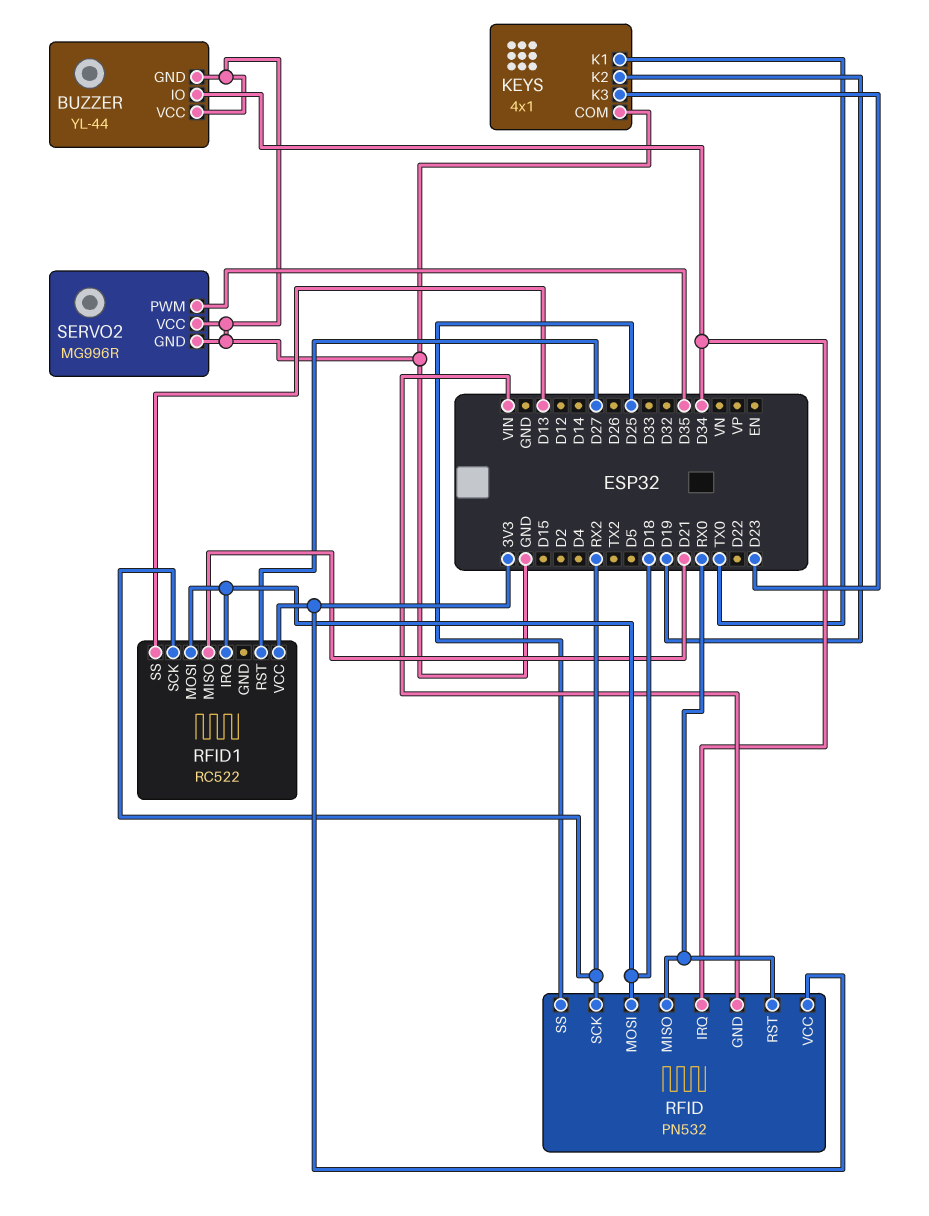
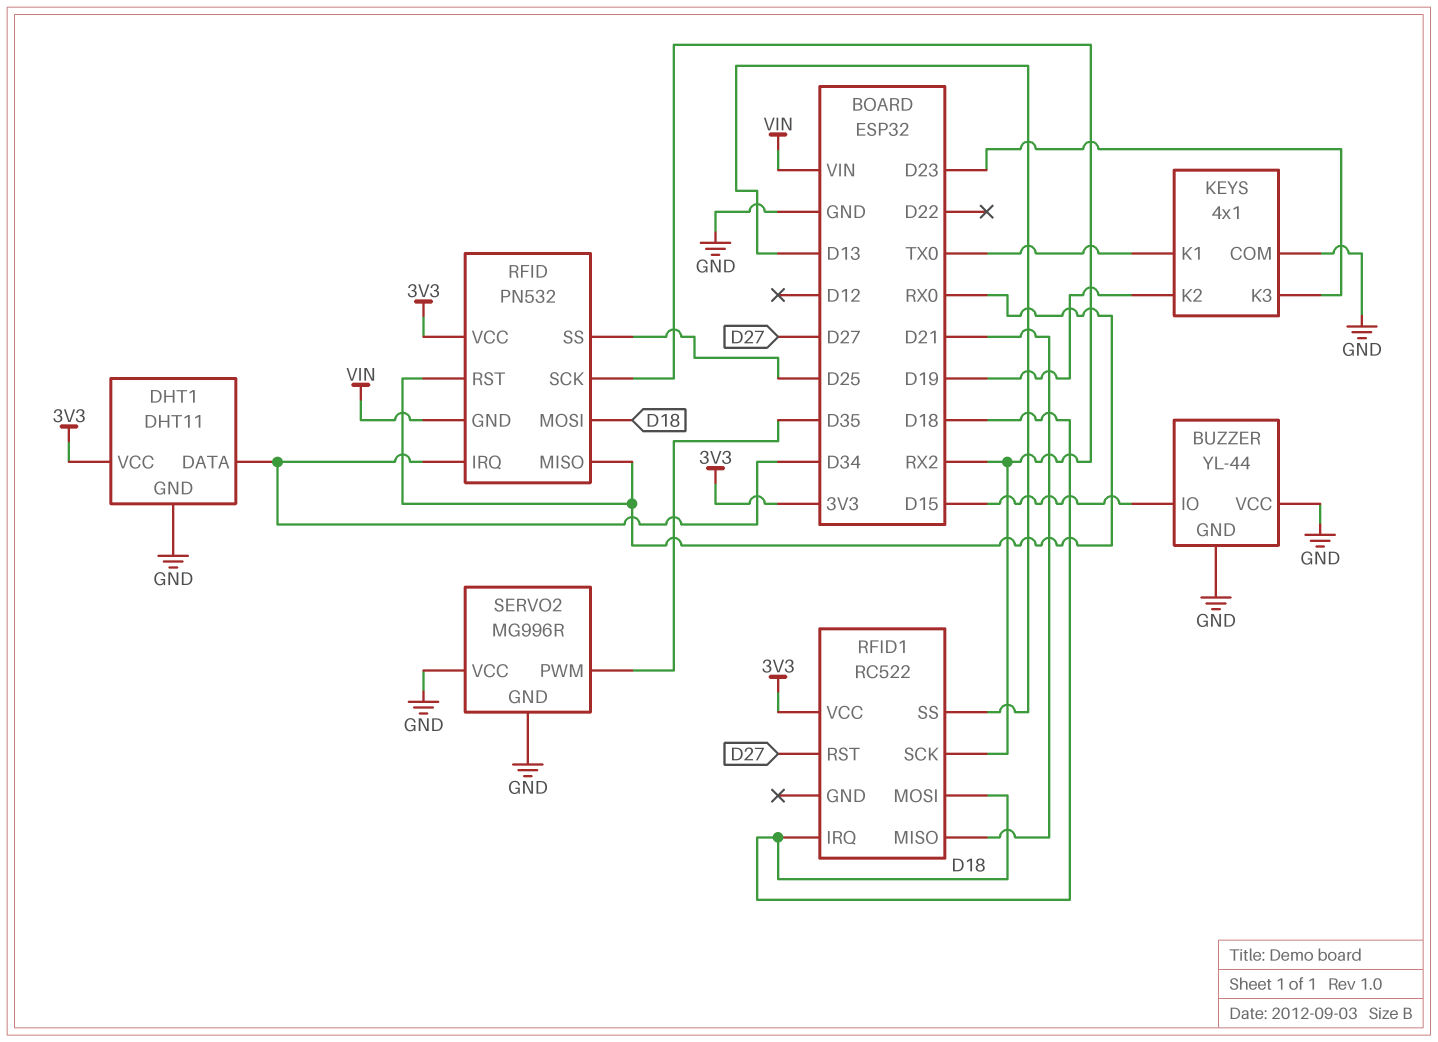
BUZZER pin IO: D34 -> D15
DHT1: none -> DHT11
DHT1 pin DATA: none -> D34
DHT1 pin GND: none -> GND
DHT1 pin VCC: none -> 3V3

